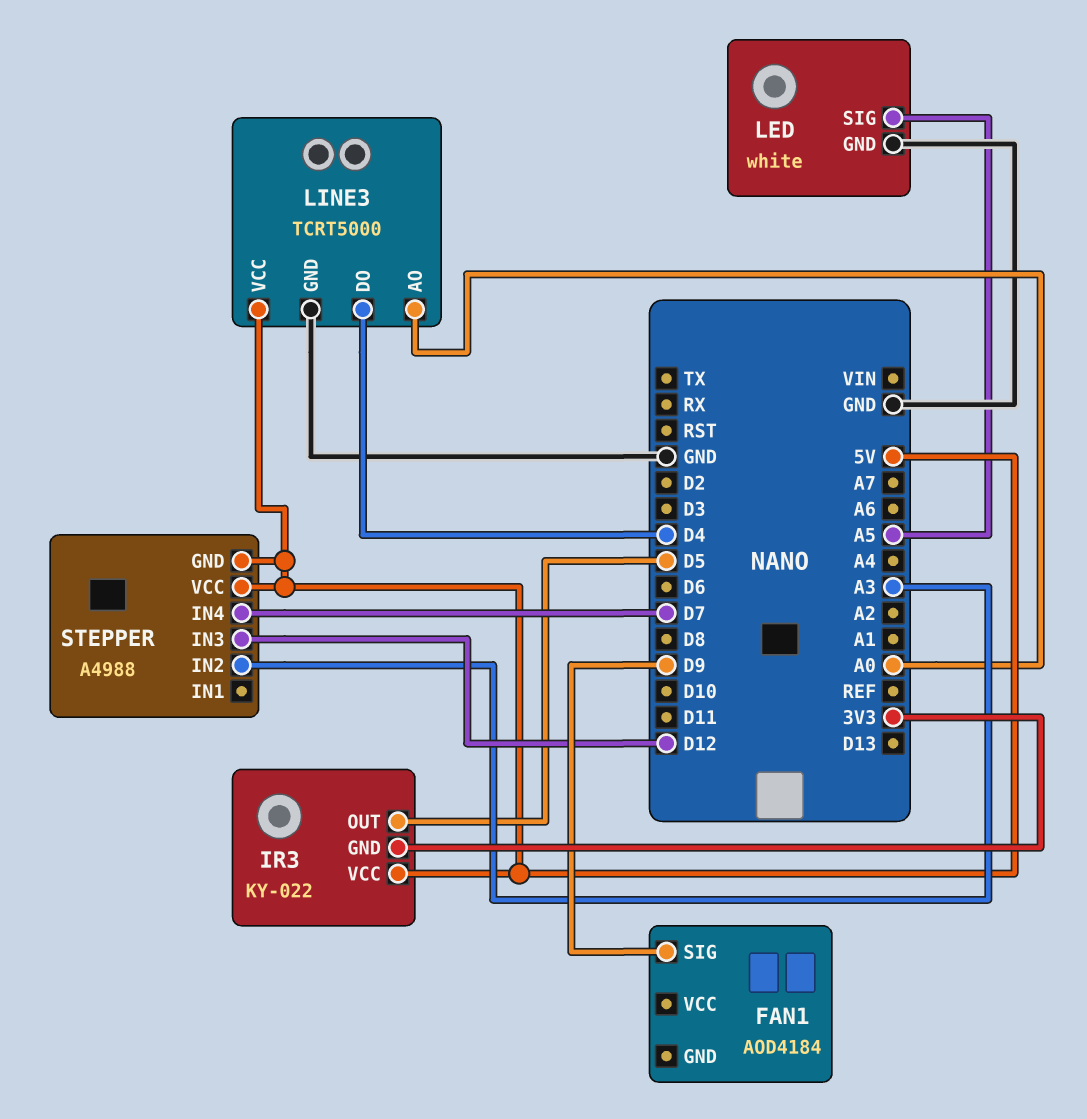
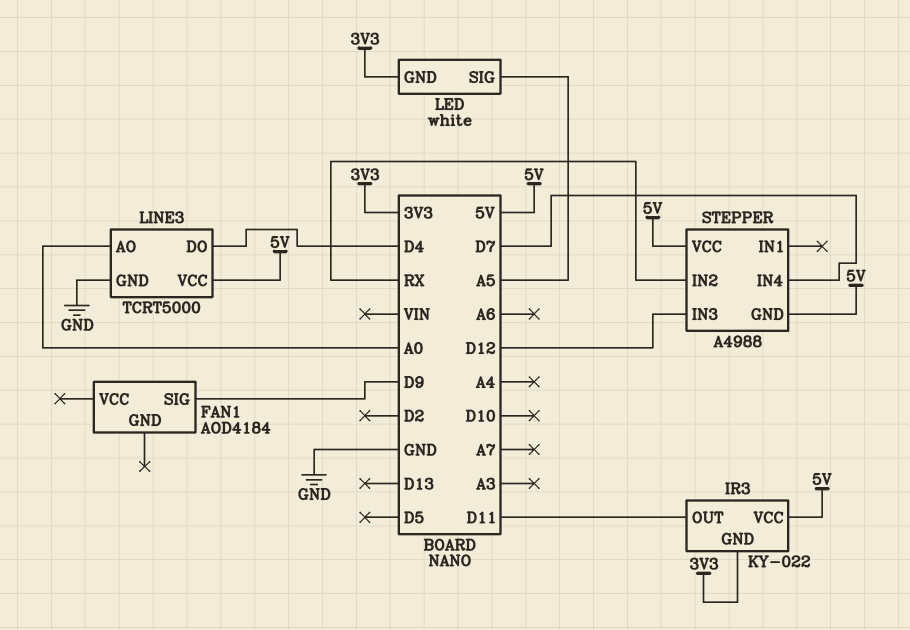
IR3 pin OUT: D5 -> D11
LED pin GND: GND -> 3V3
STEPPER pin IN2: A3 -> RX

